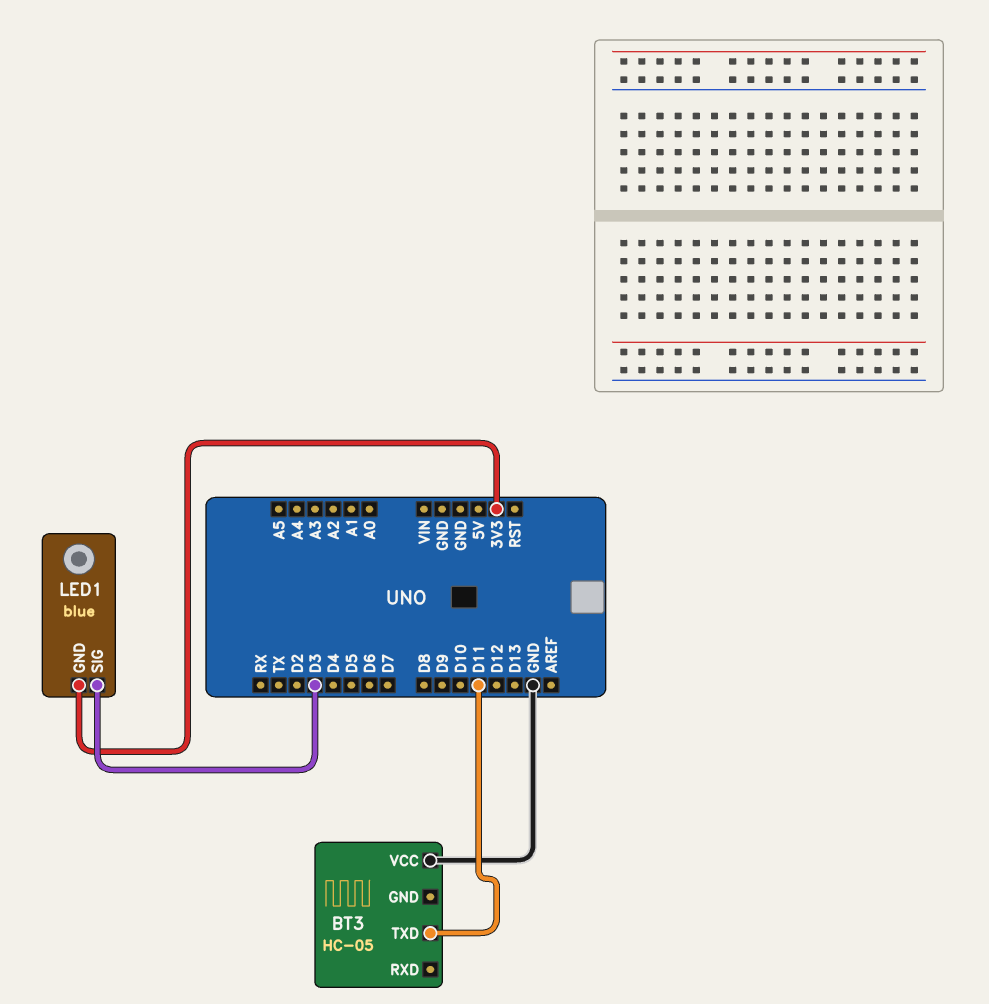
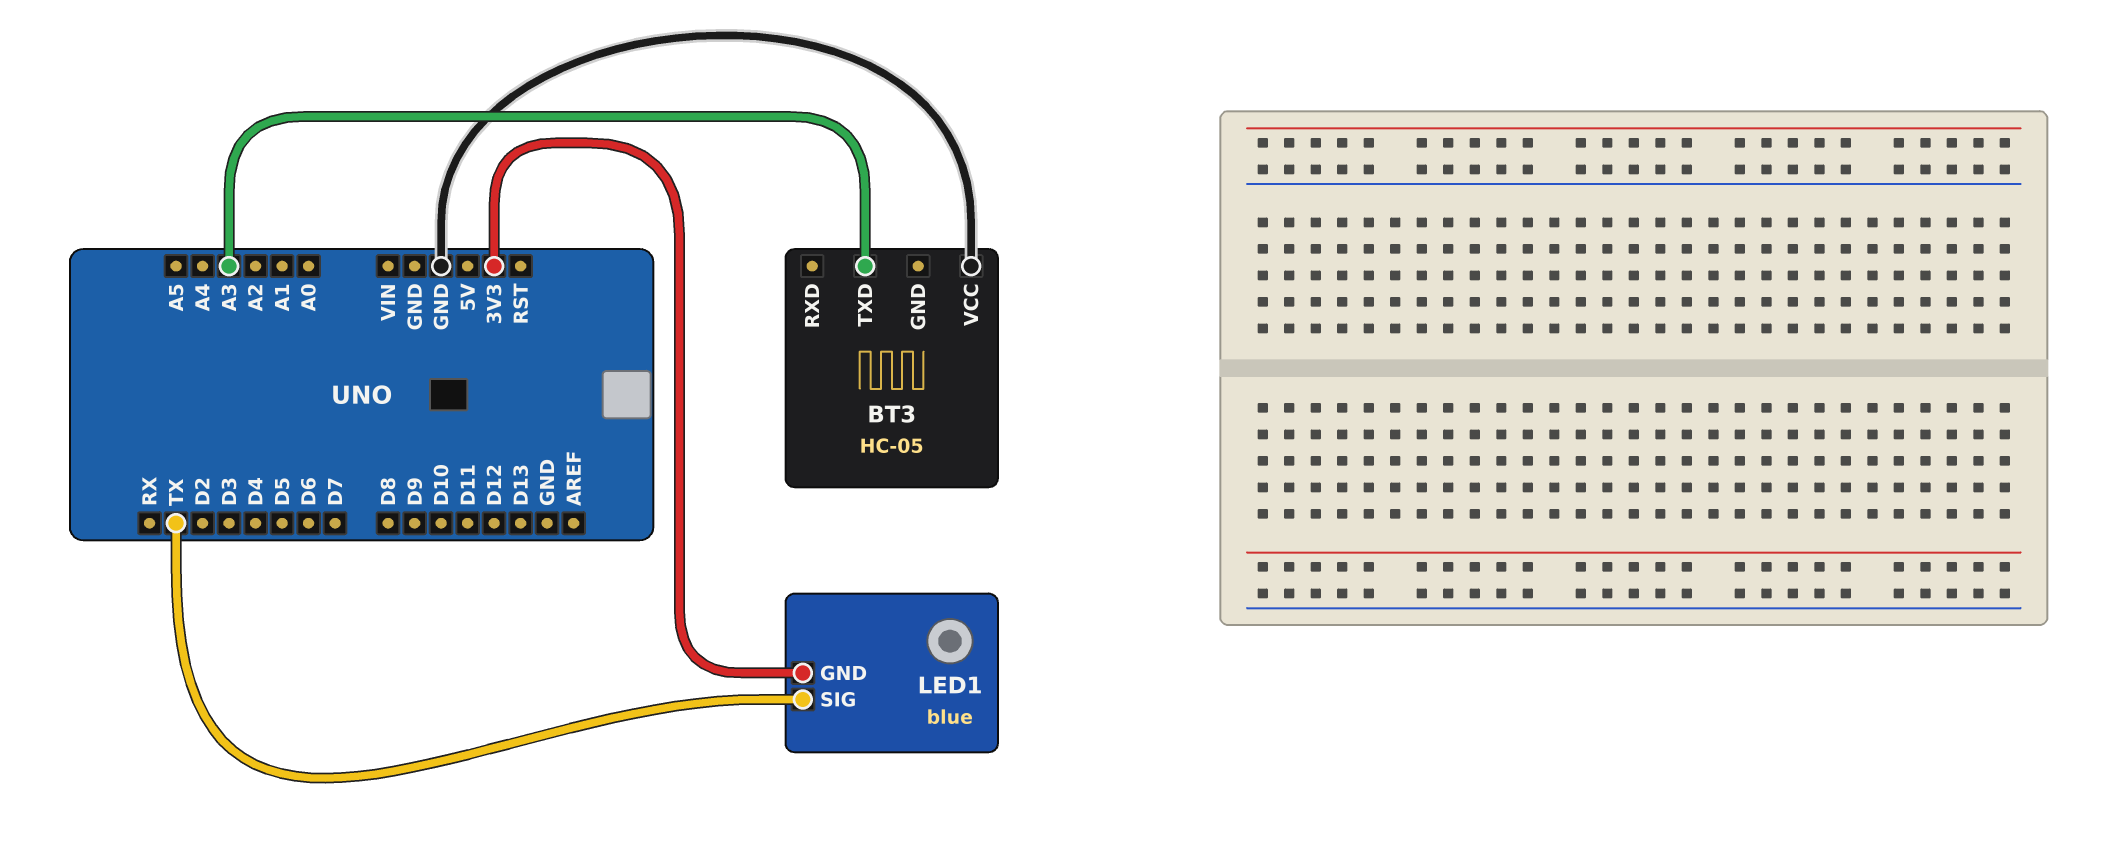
BT3 pin TXD: D11 -> A3
LED1 pin SIG: D3 -> TX

